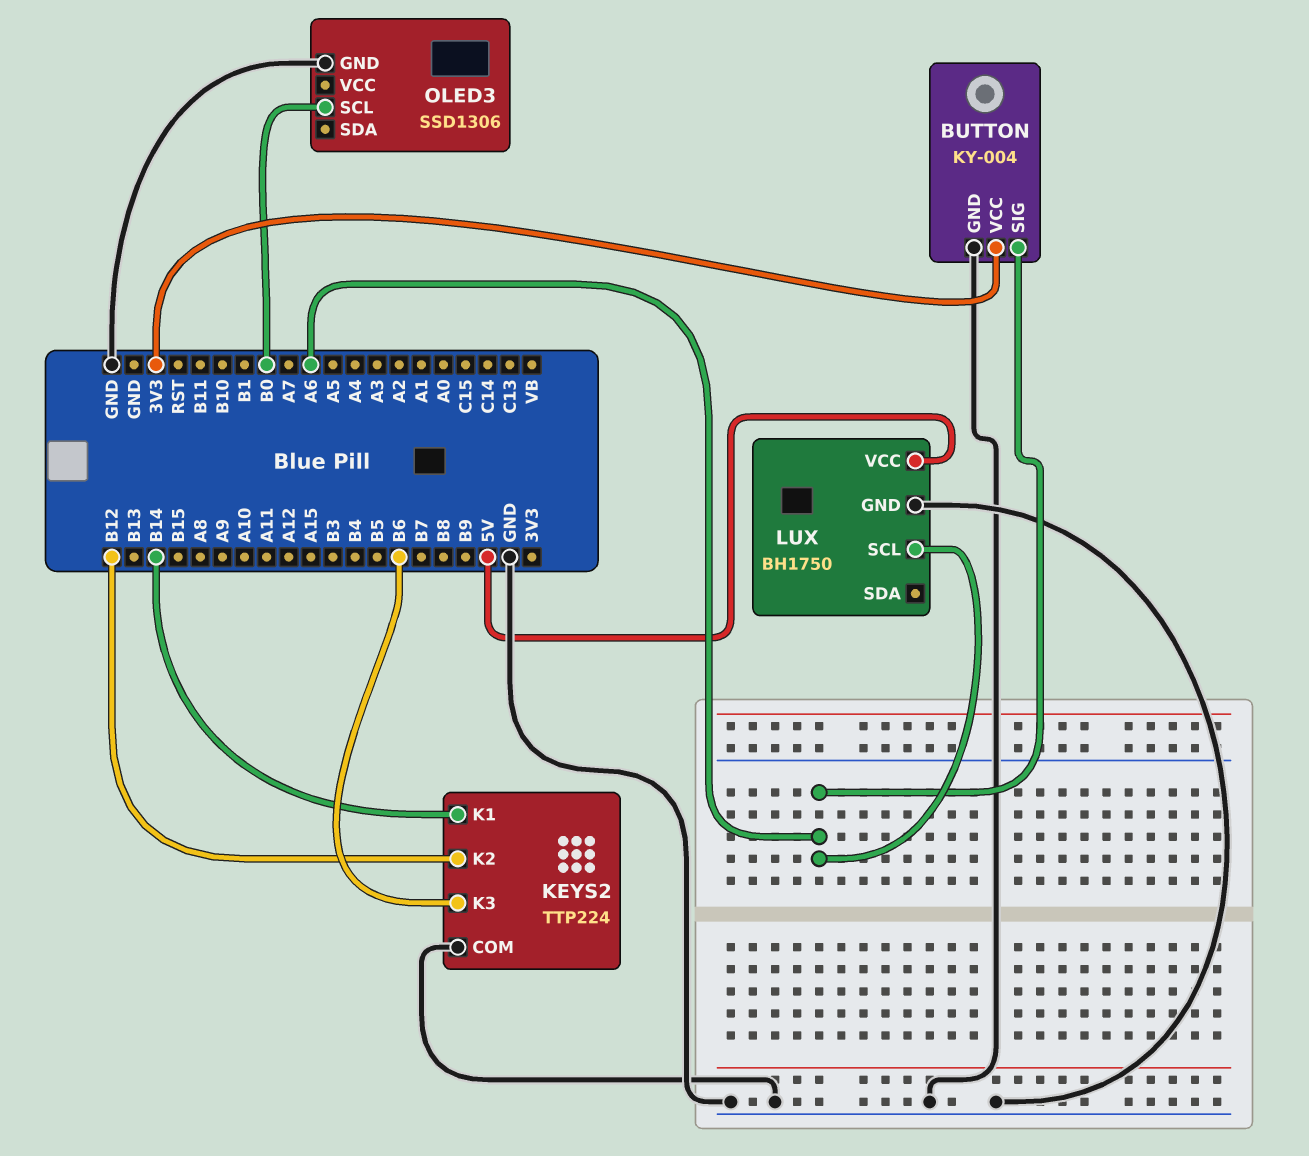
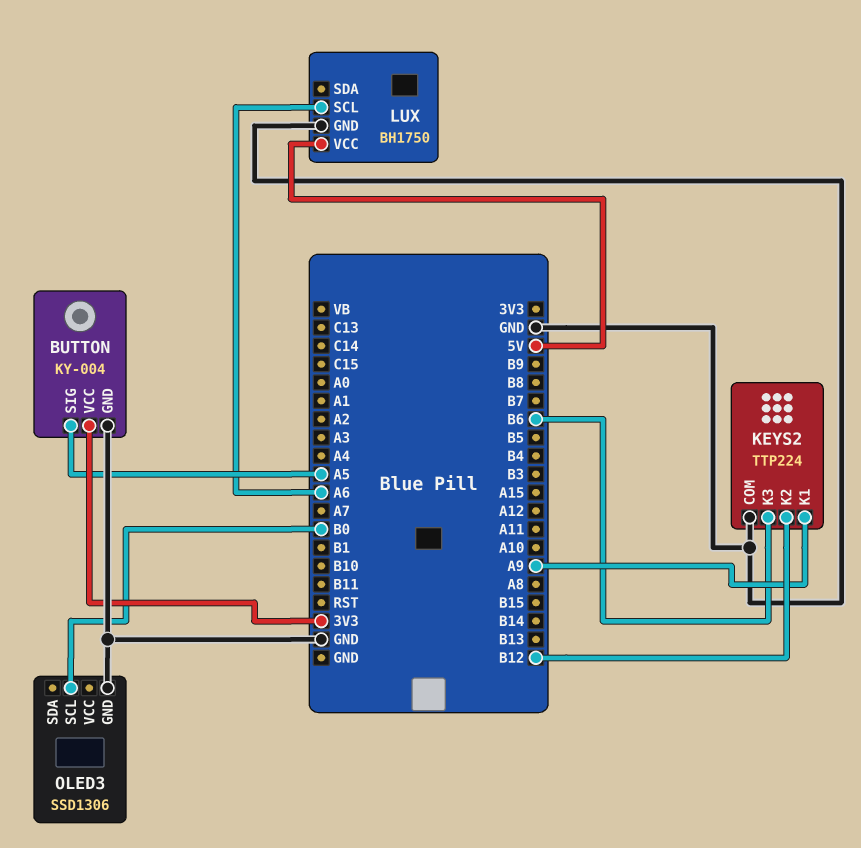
BUTTON pin SIG: A6 -> A5
KEYS2 pin K1: B14 -> A9

